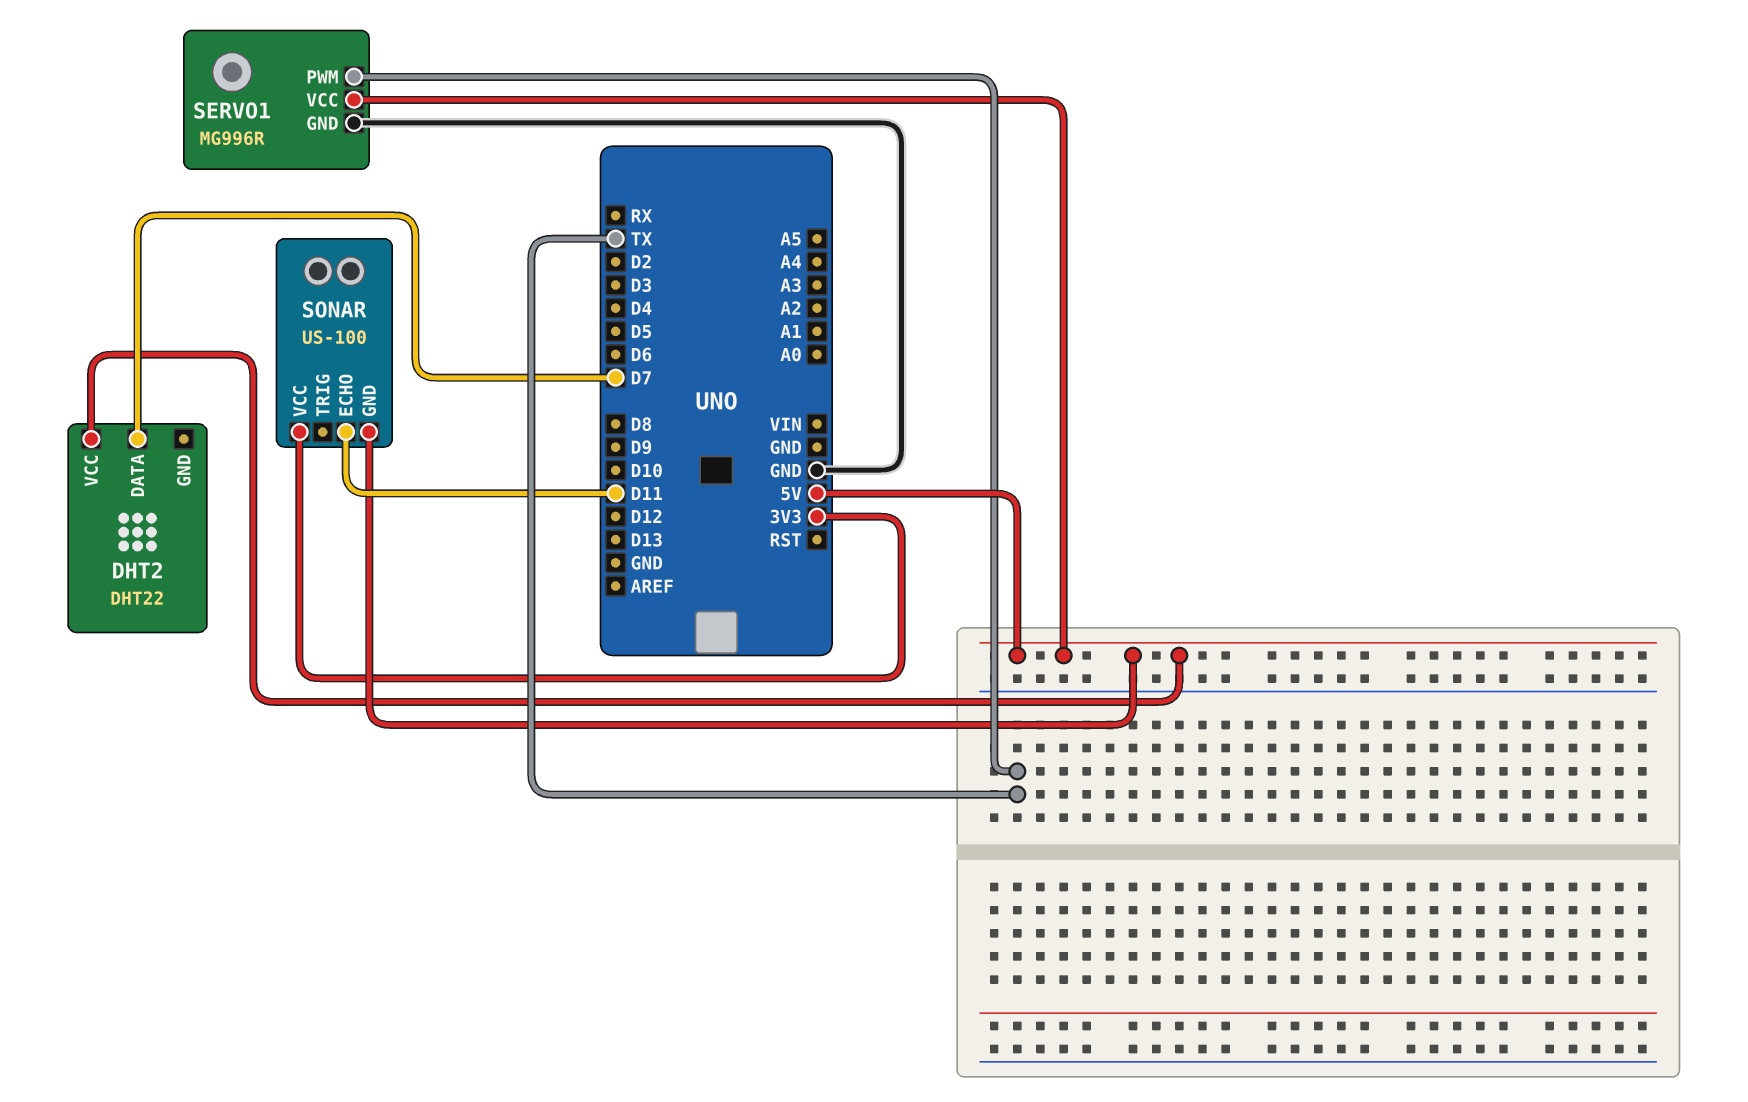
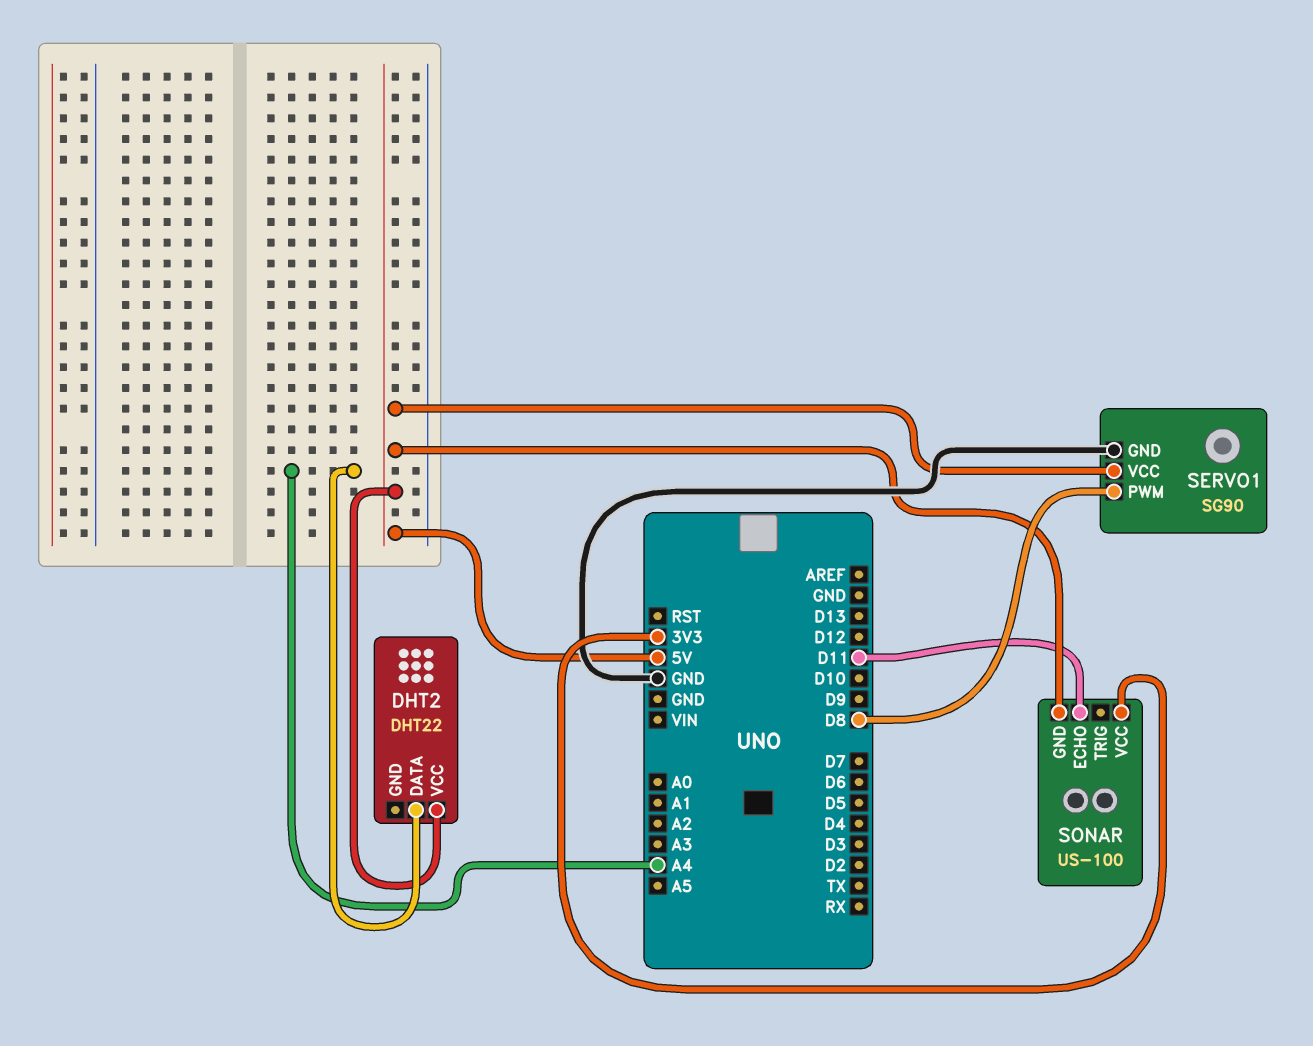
DHT2 pin DATA: D7 -> A4
SERVO1: MG996R -> SG90
SERVO1 pin PWM: TX -> D8

